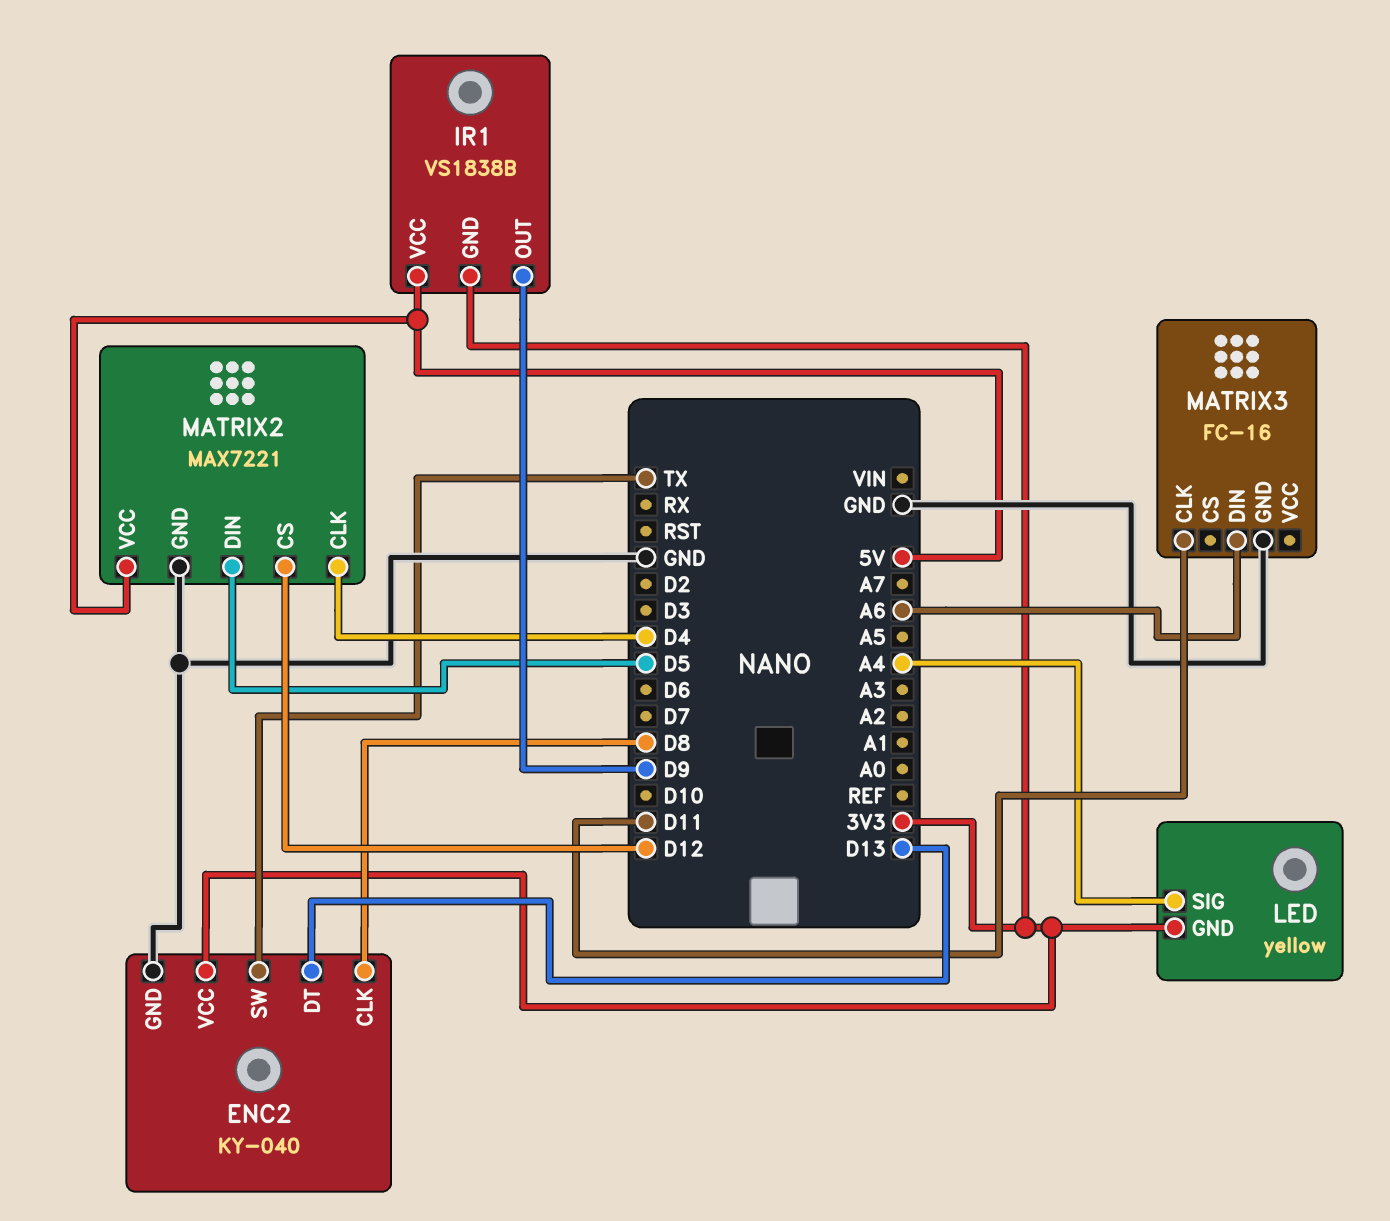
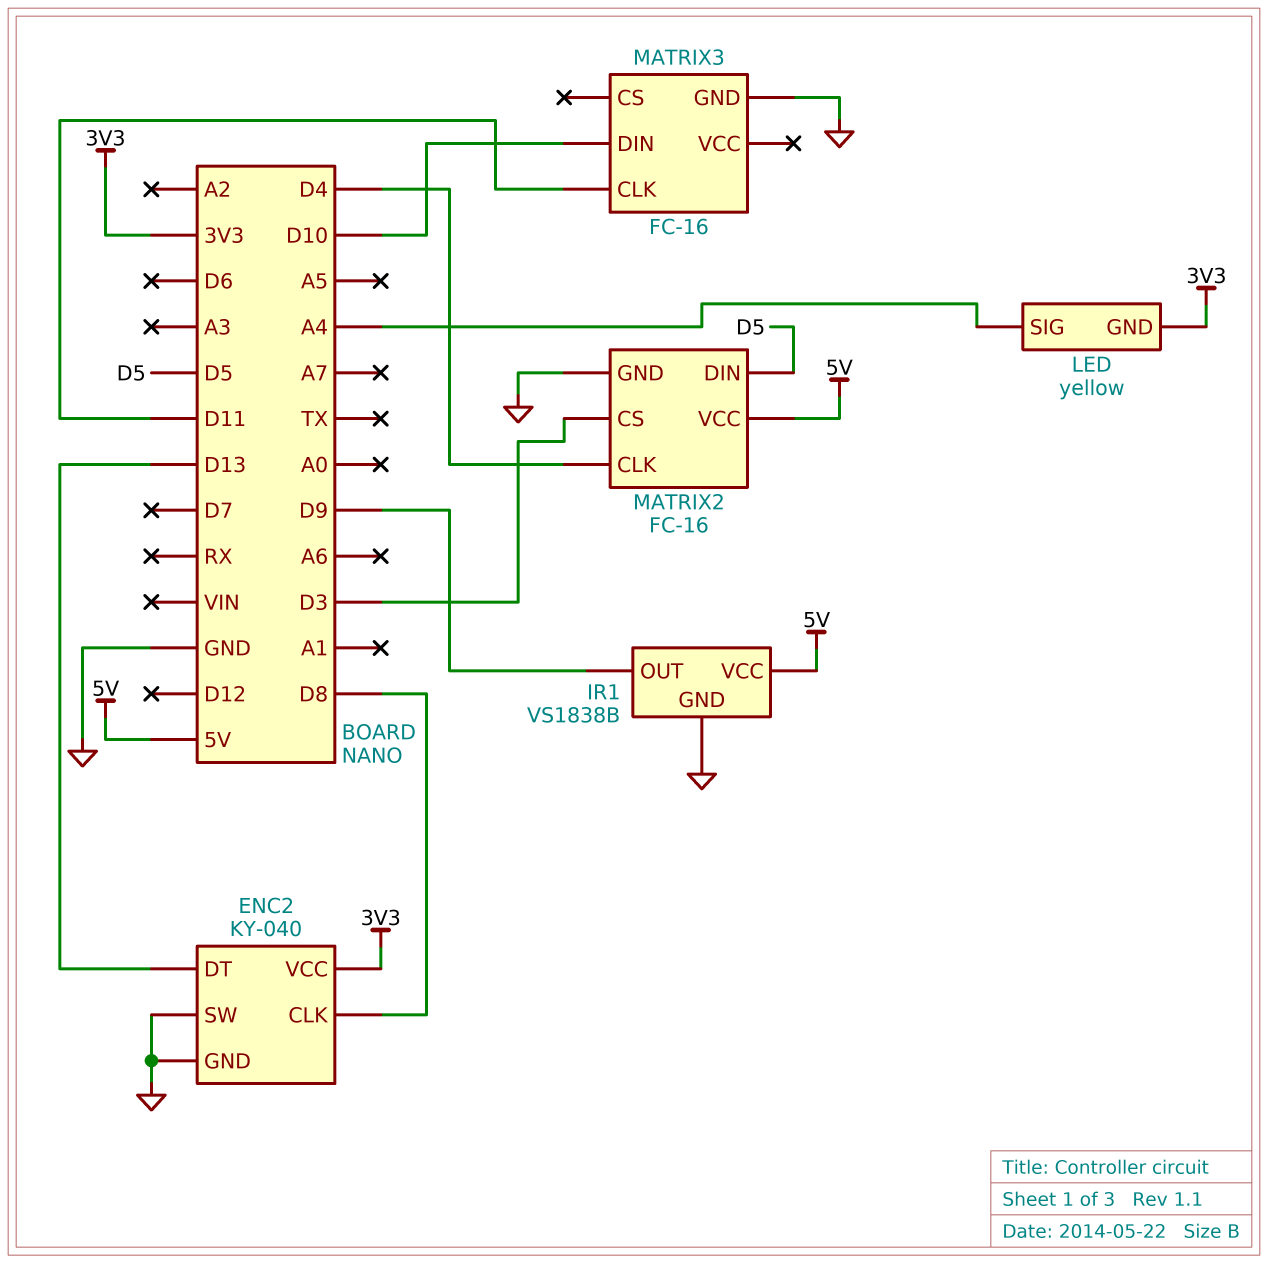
ENC2 pin SW: TX -> GND
IR1 pin GND: 3V3 -> GND
MATRIX2: MAX7221 -> FC-16
MATRIX2 pin CS: D12 -> D3
MATRIX3 pin DIN: A6 -> D10

